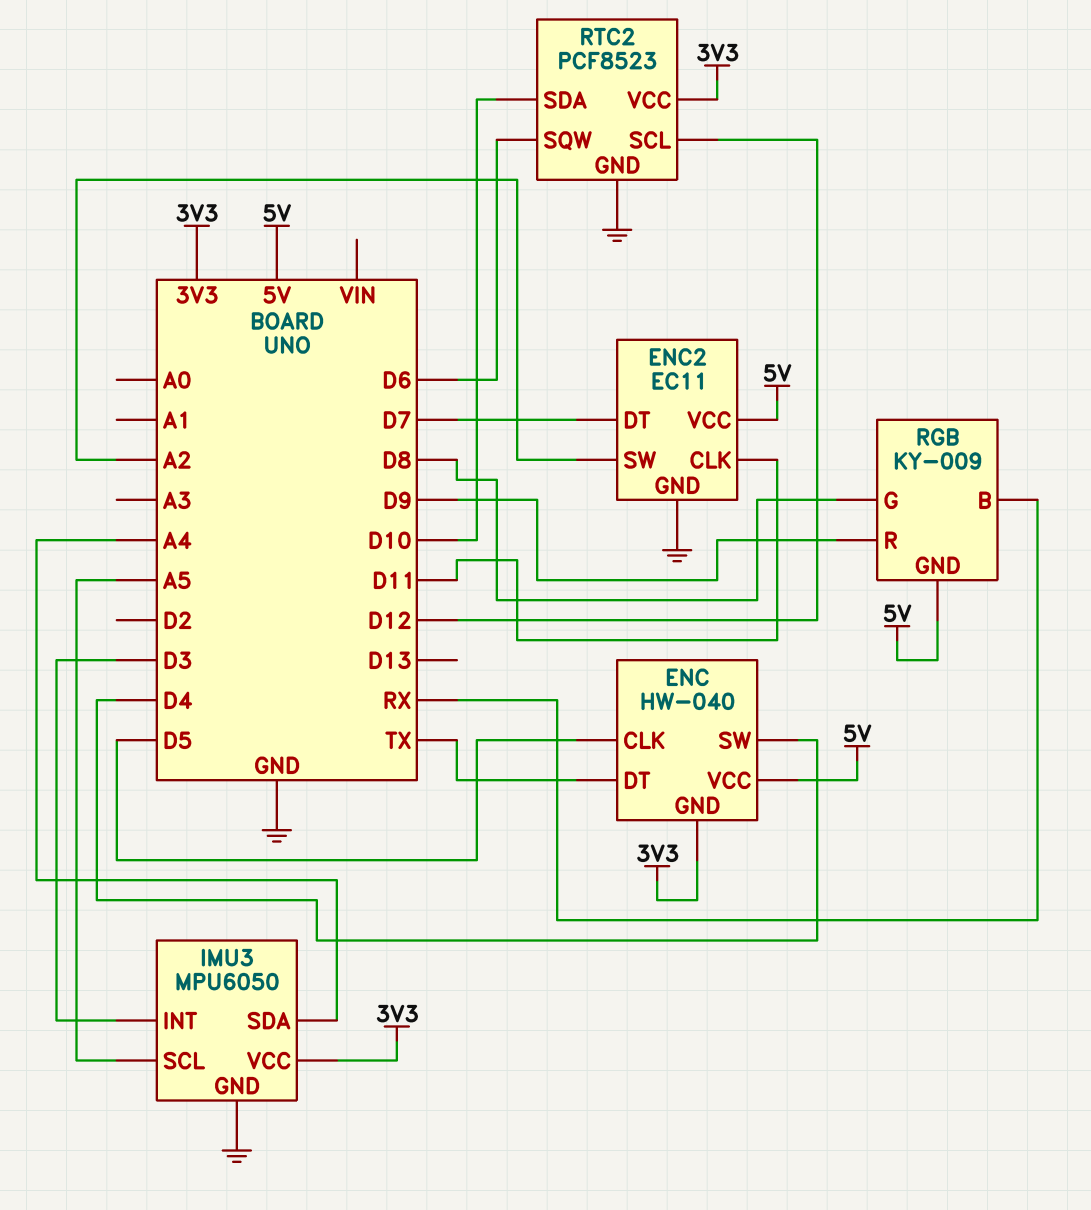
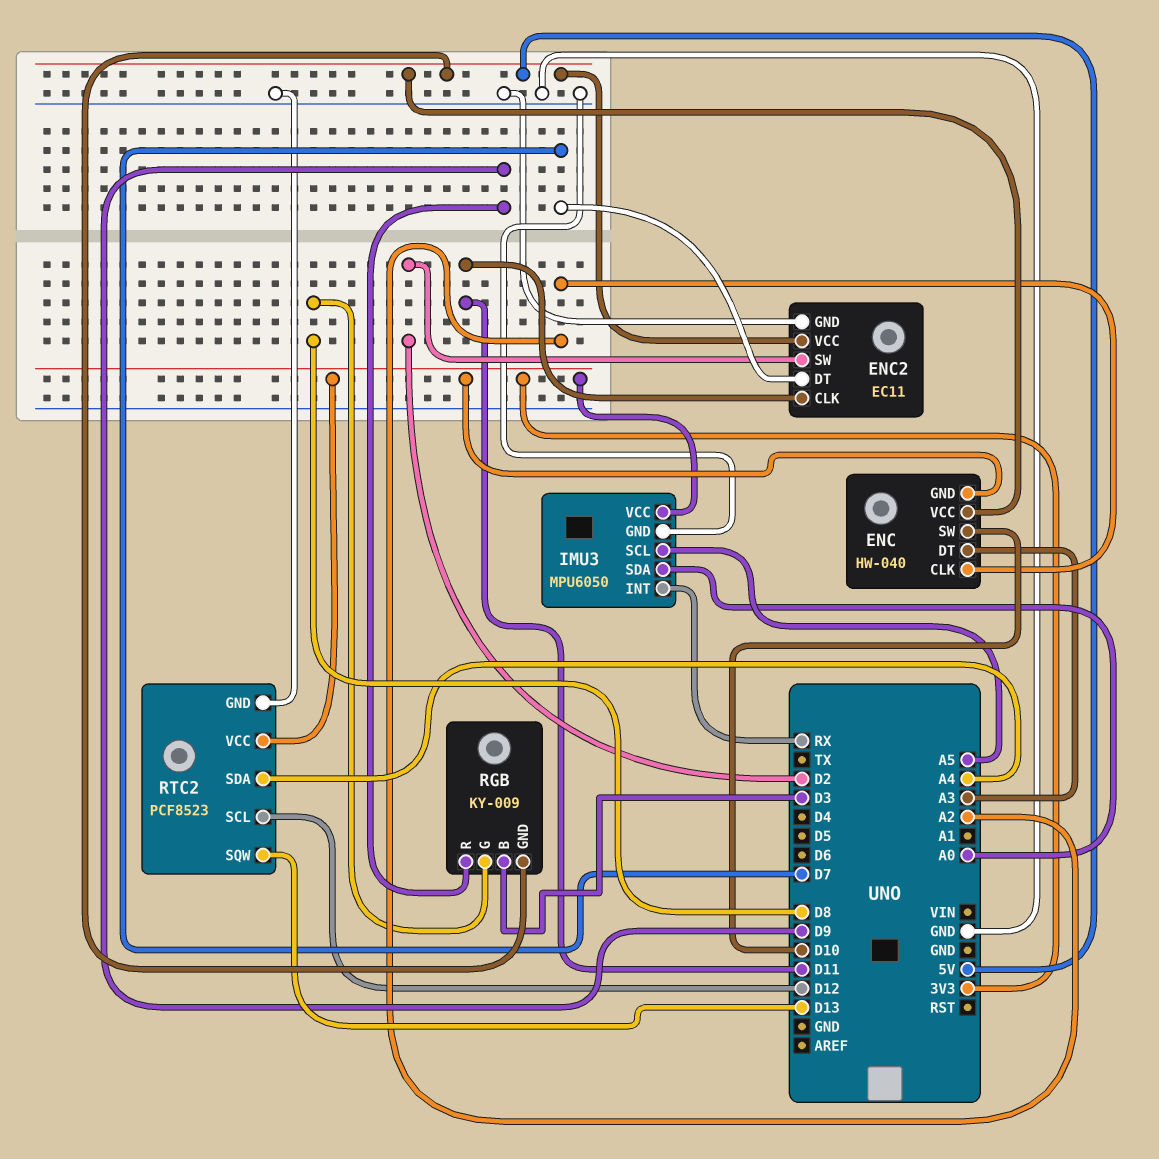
ENC pin CLK: D5 -> A2
ENC pin DT: TX -> A3
ENC pin SW: D4 -> D10
ENC2 pin SW: A2 -> D2
IMU3 pin INT: D3 -> RX
IMU3 pin SDA: A4 -> A0
RGB pin B: RX -> D3
RTC2 pin SDA: D10 -> A4
RTC2 pin SQW: D6 -> D13

